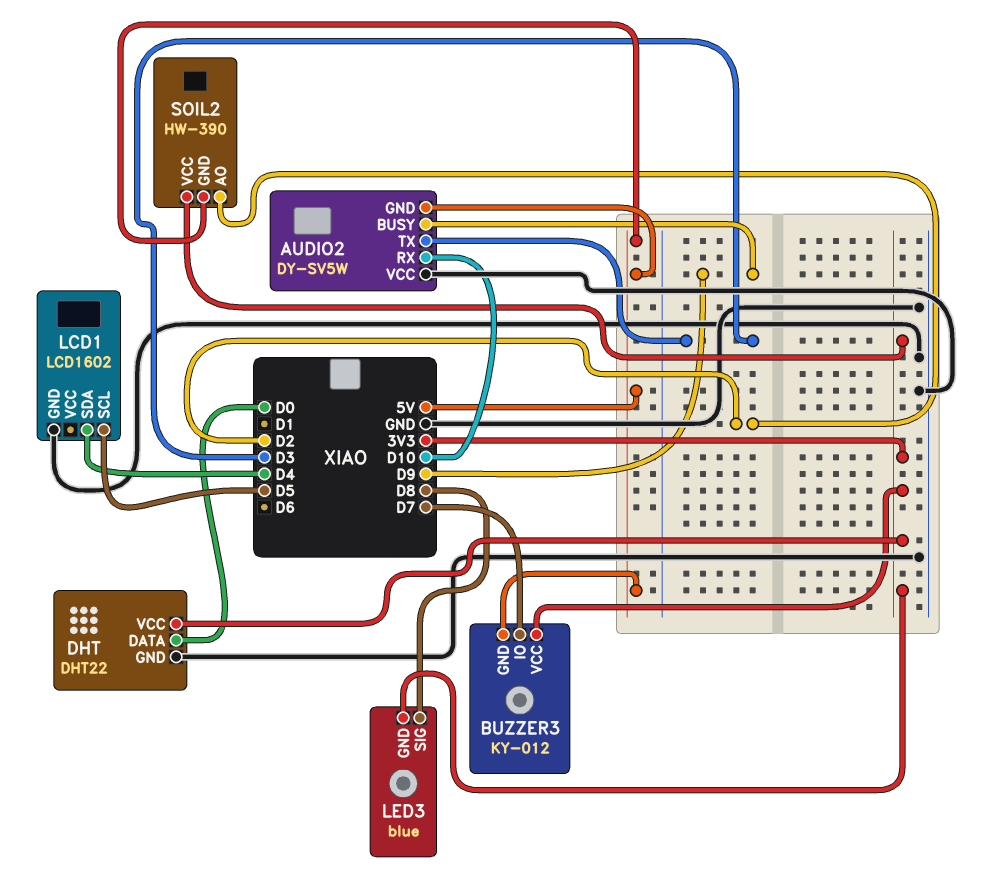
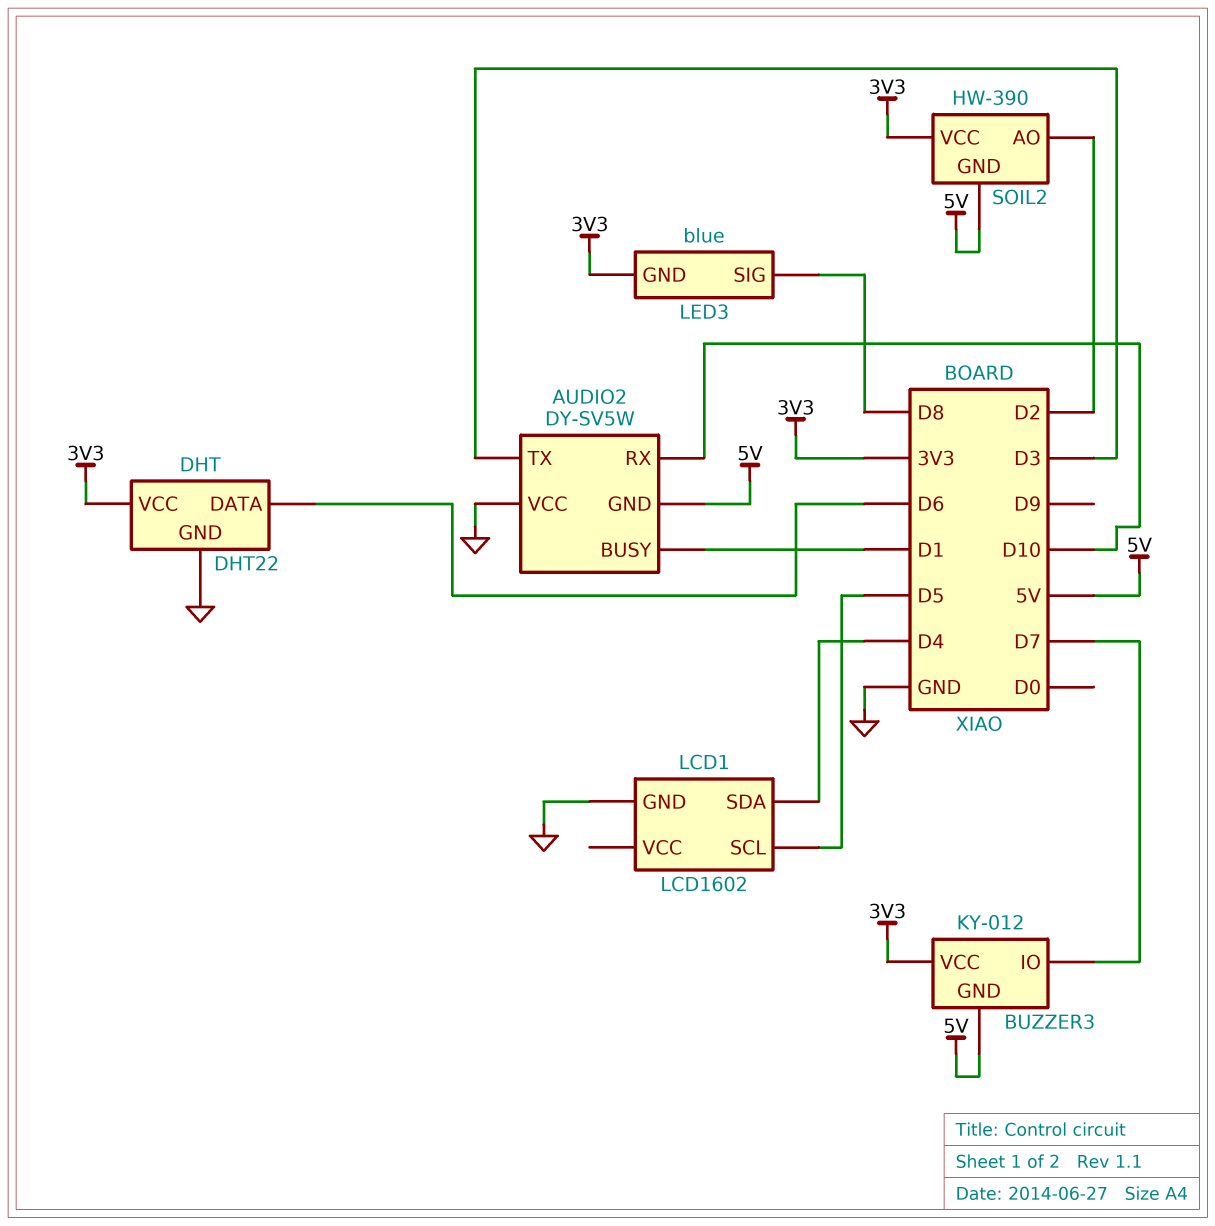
AUDIO2 pin BUSY: D9 -> D1
DHT pin DATA: D0 -> D6

